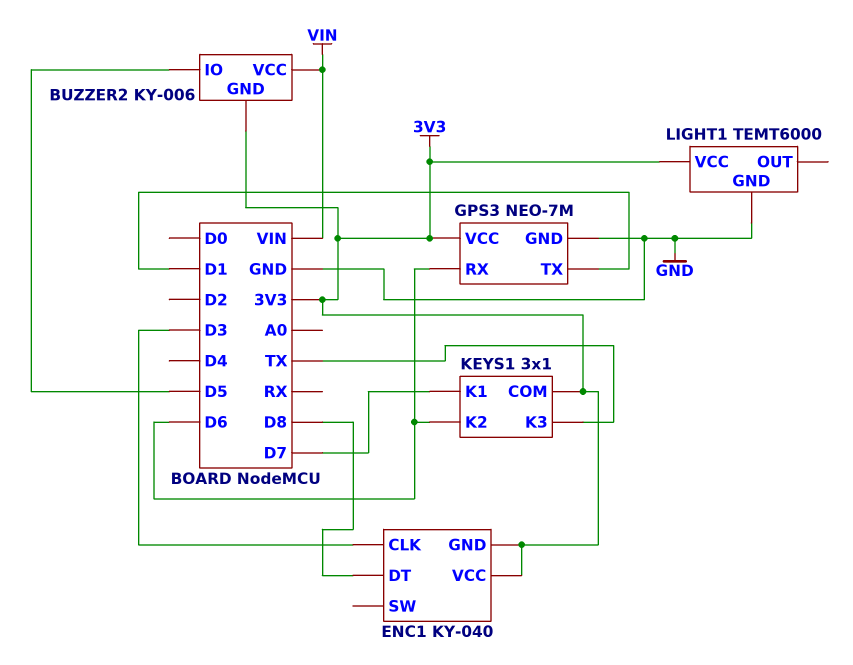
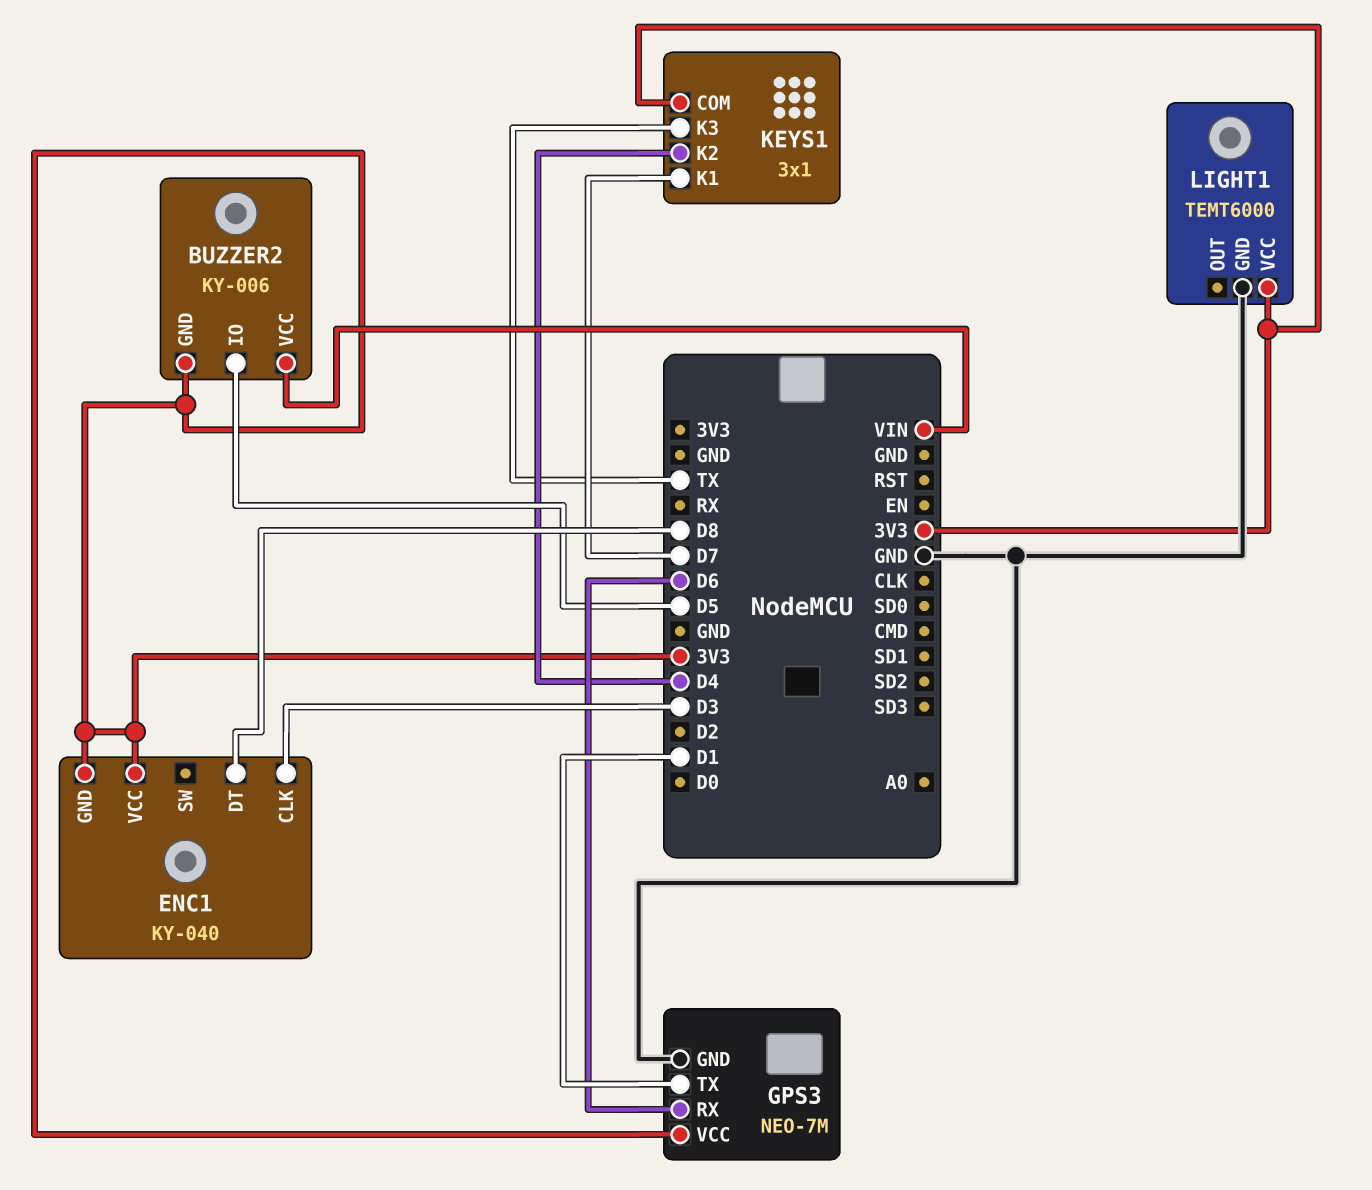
KEYS1 pin K2: D6 -> D4

